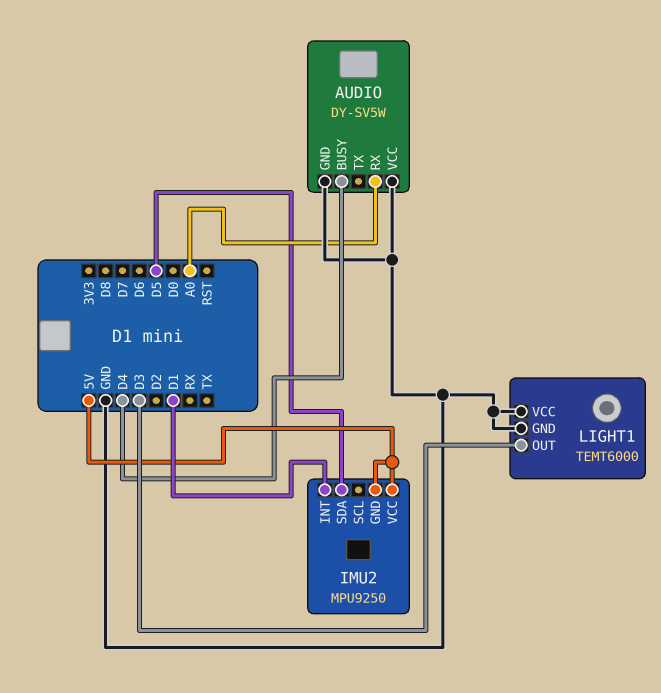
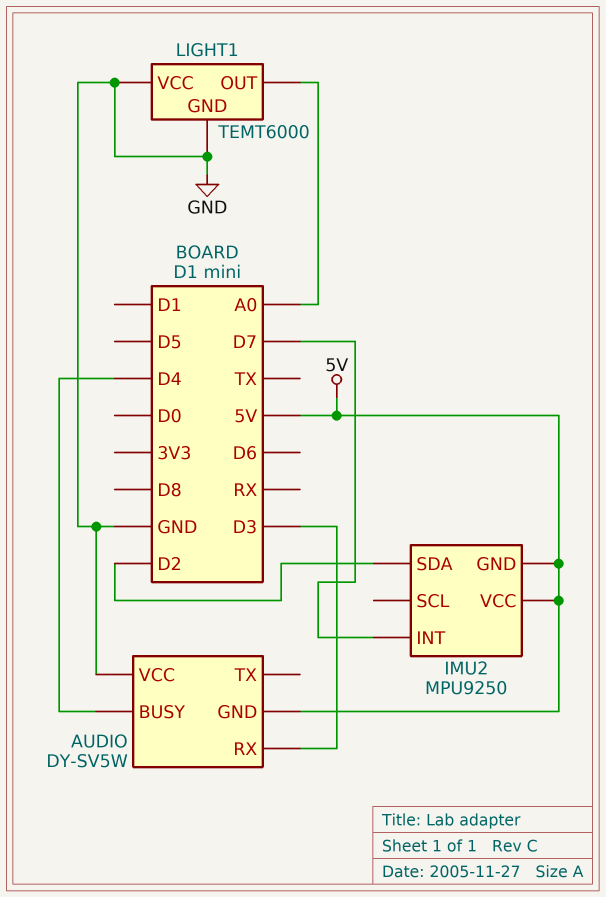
AUDIO pin GND: GND -> 5V
AUDIO pin RX: A0 -> D3
IMU2 pin INT: D1 -> D7
IMU2 pin SDA: D5 -> D2
LIGHT1 pin OUT: D3 -> A0

